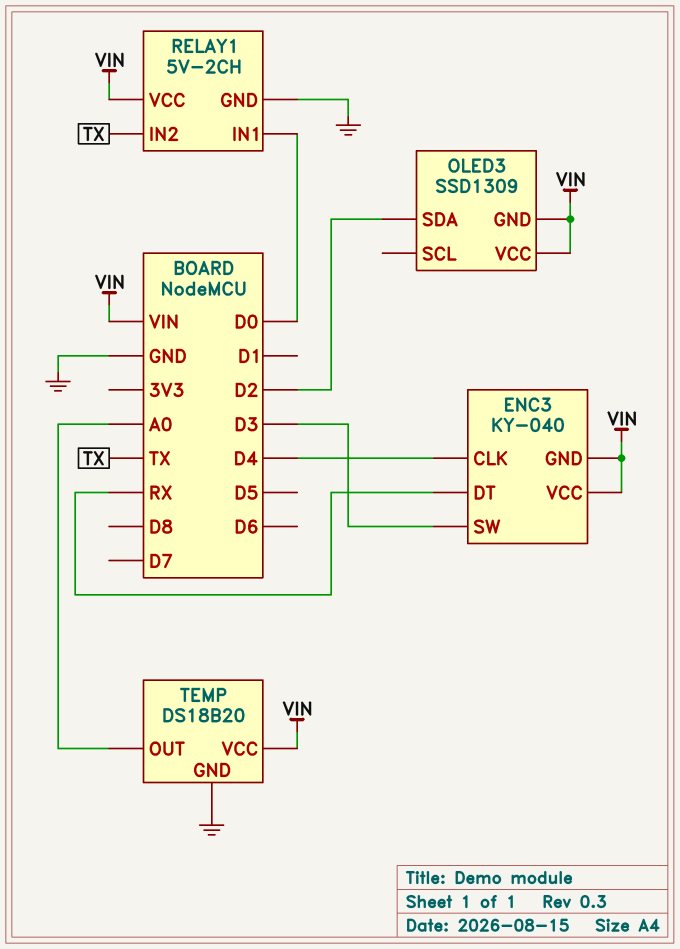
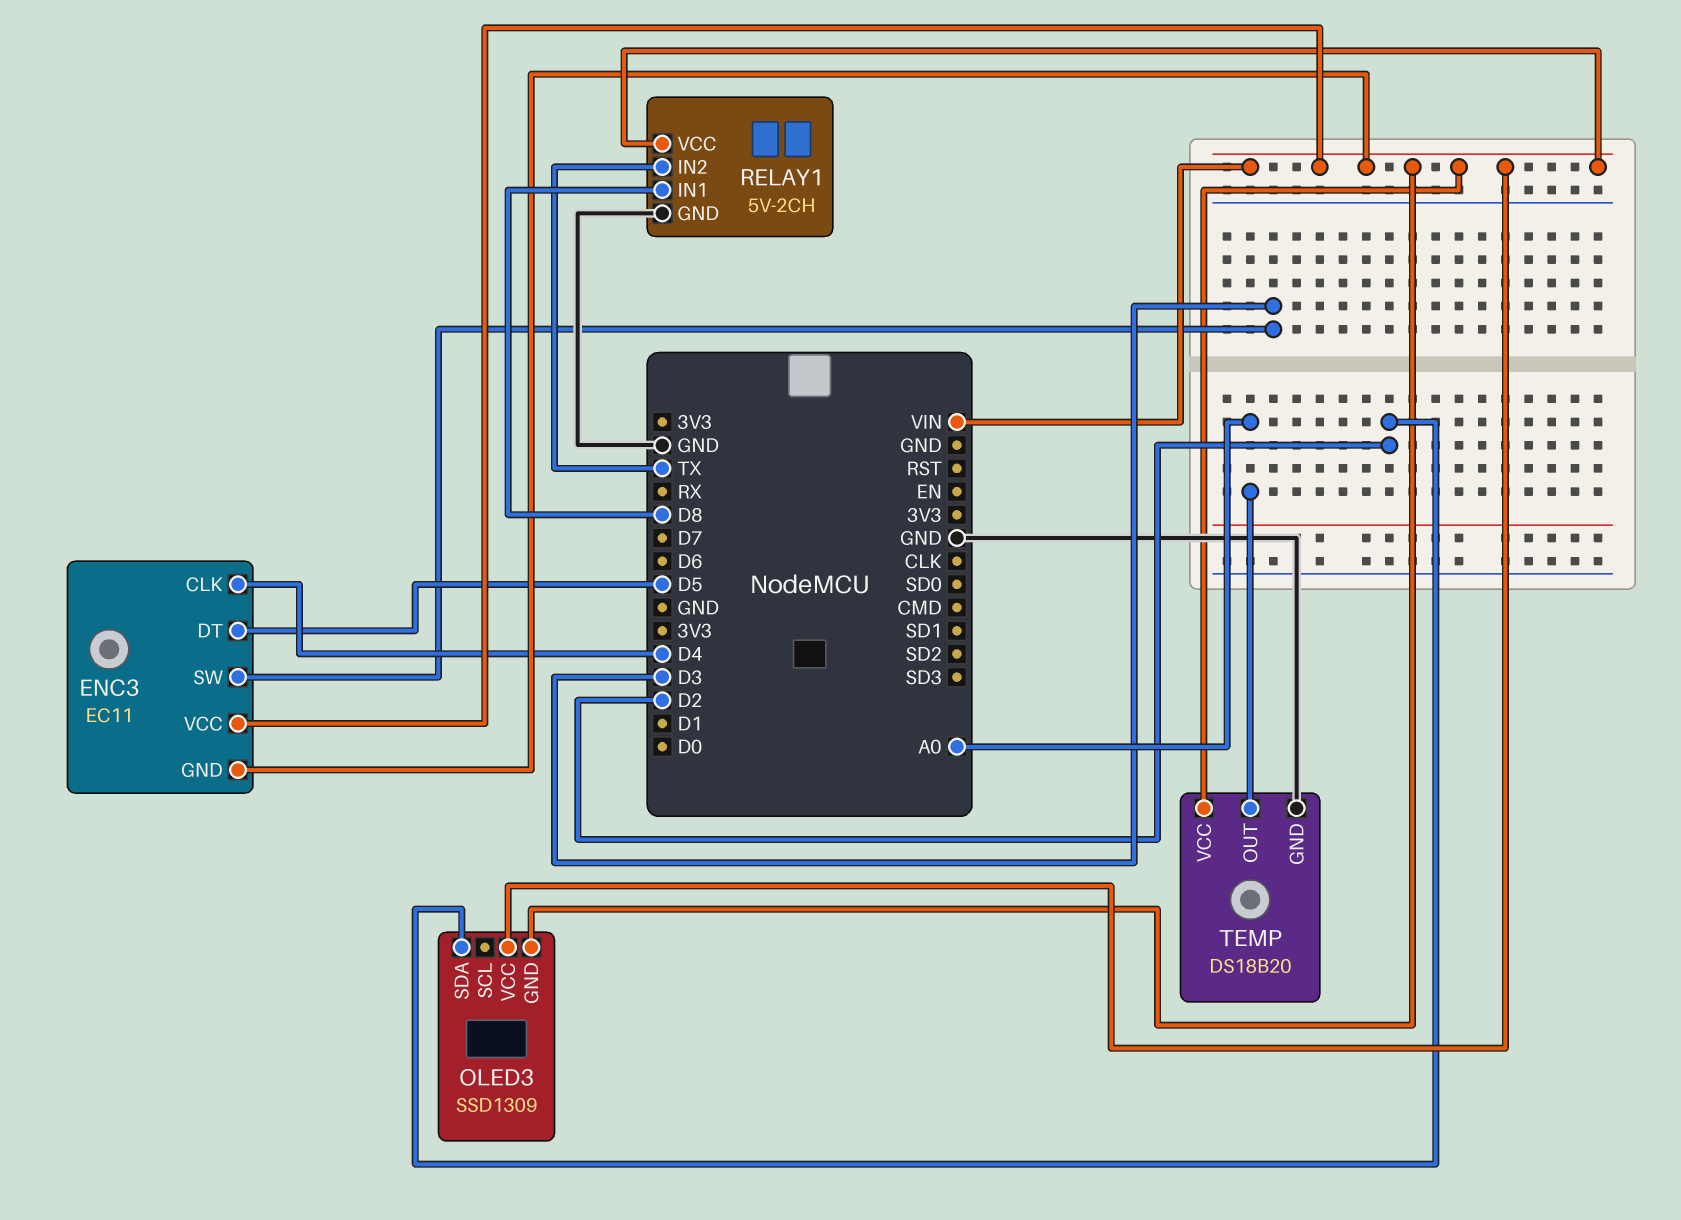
ENC3: KY-040 -> EC11
ENC3 pin DT: RX -> D5
RELAY1 pin IN1: D0 -> D8

